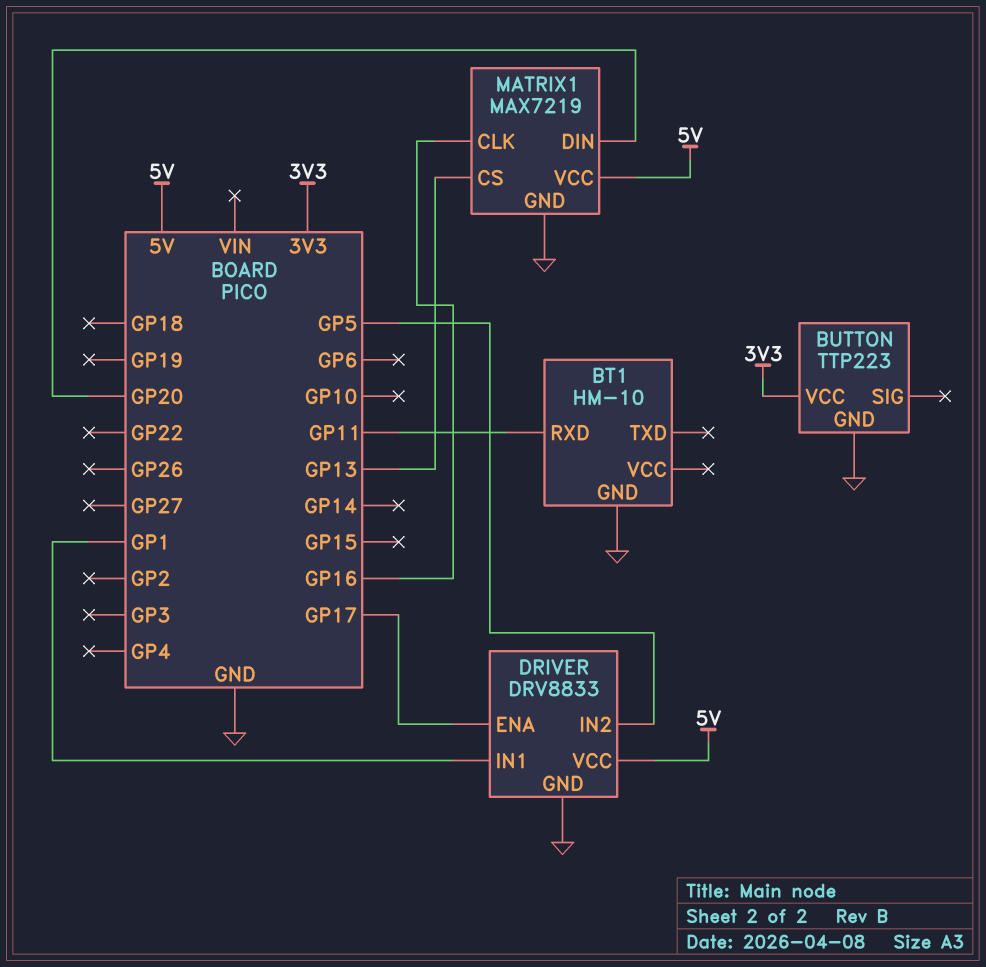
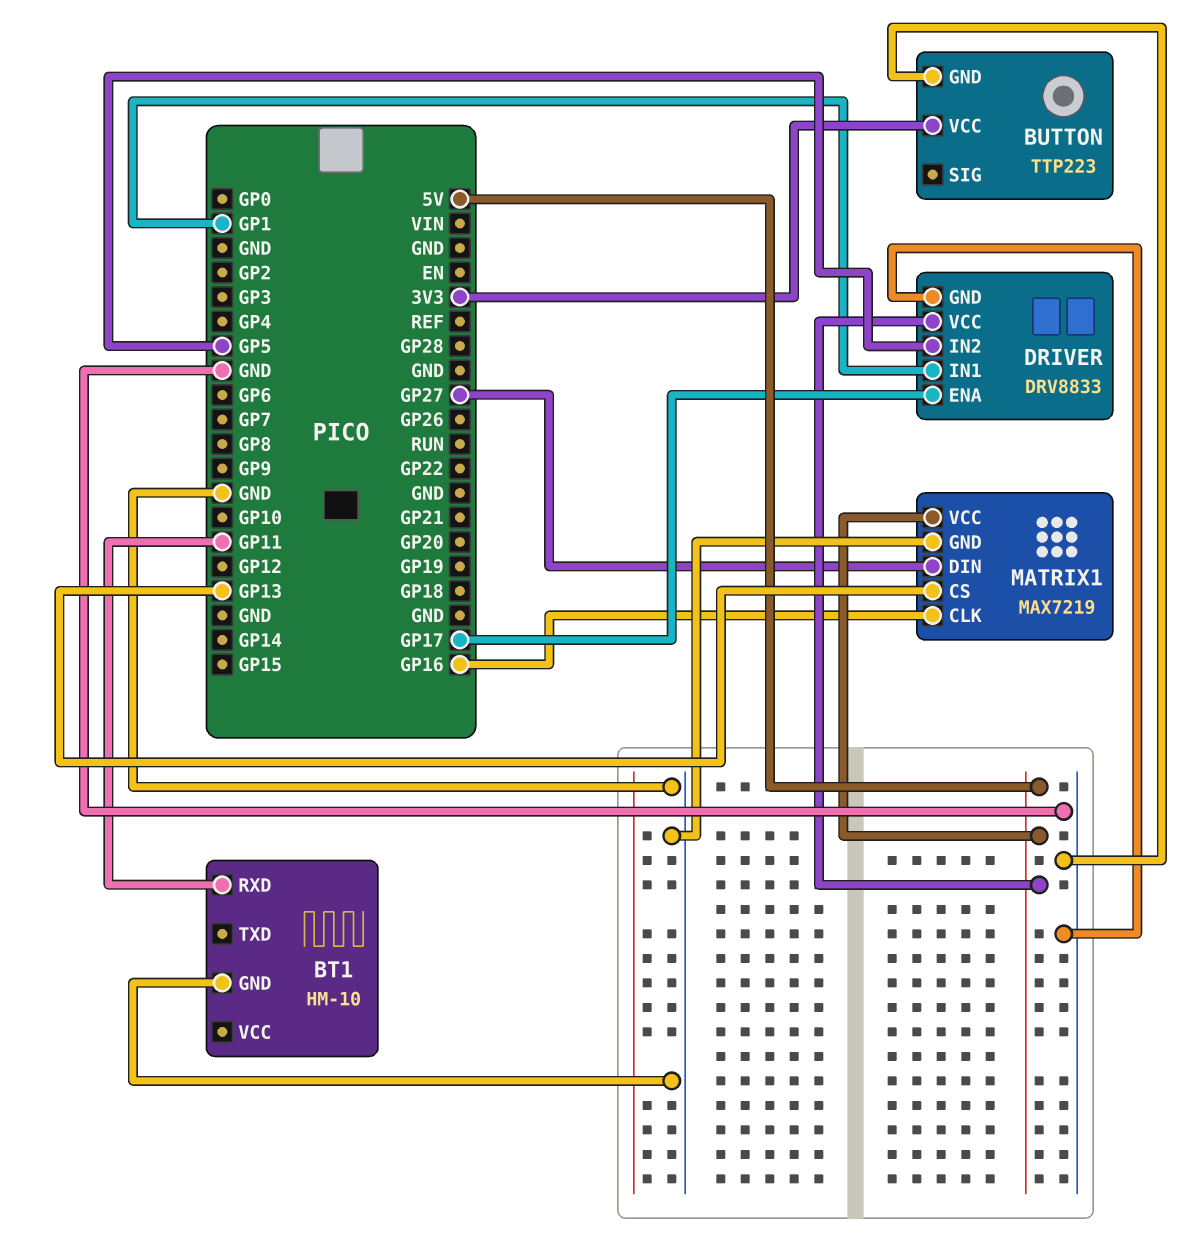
MATRIX1 pin DIN: GP20 -> GP27

